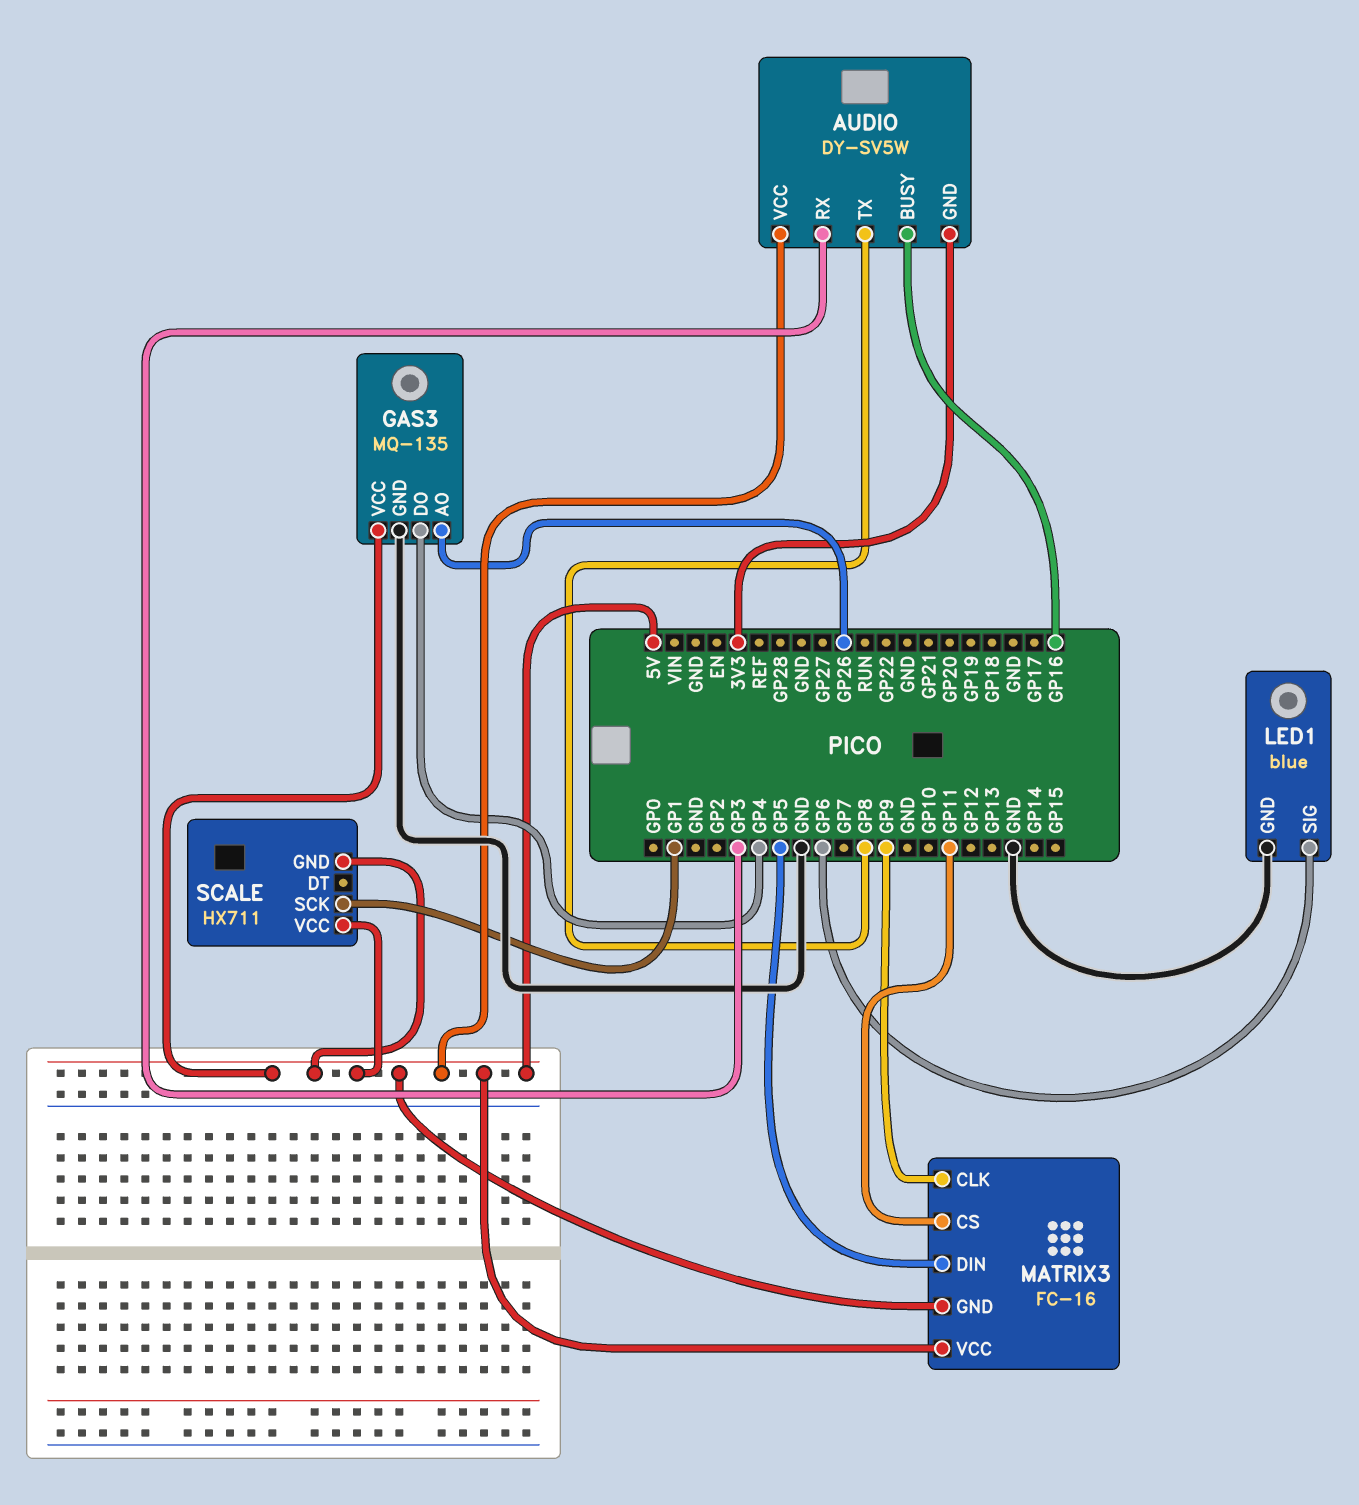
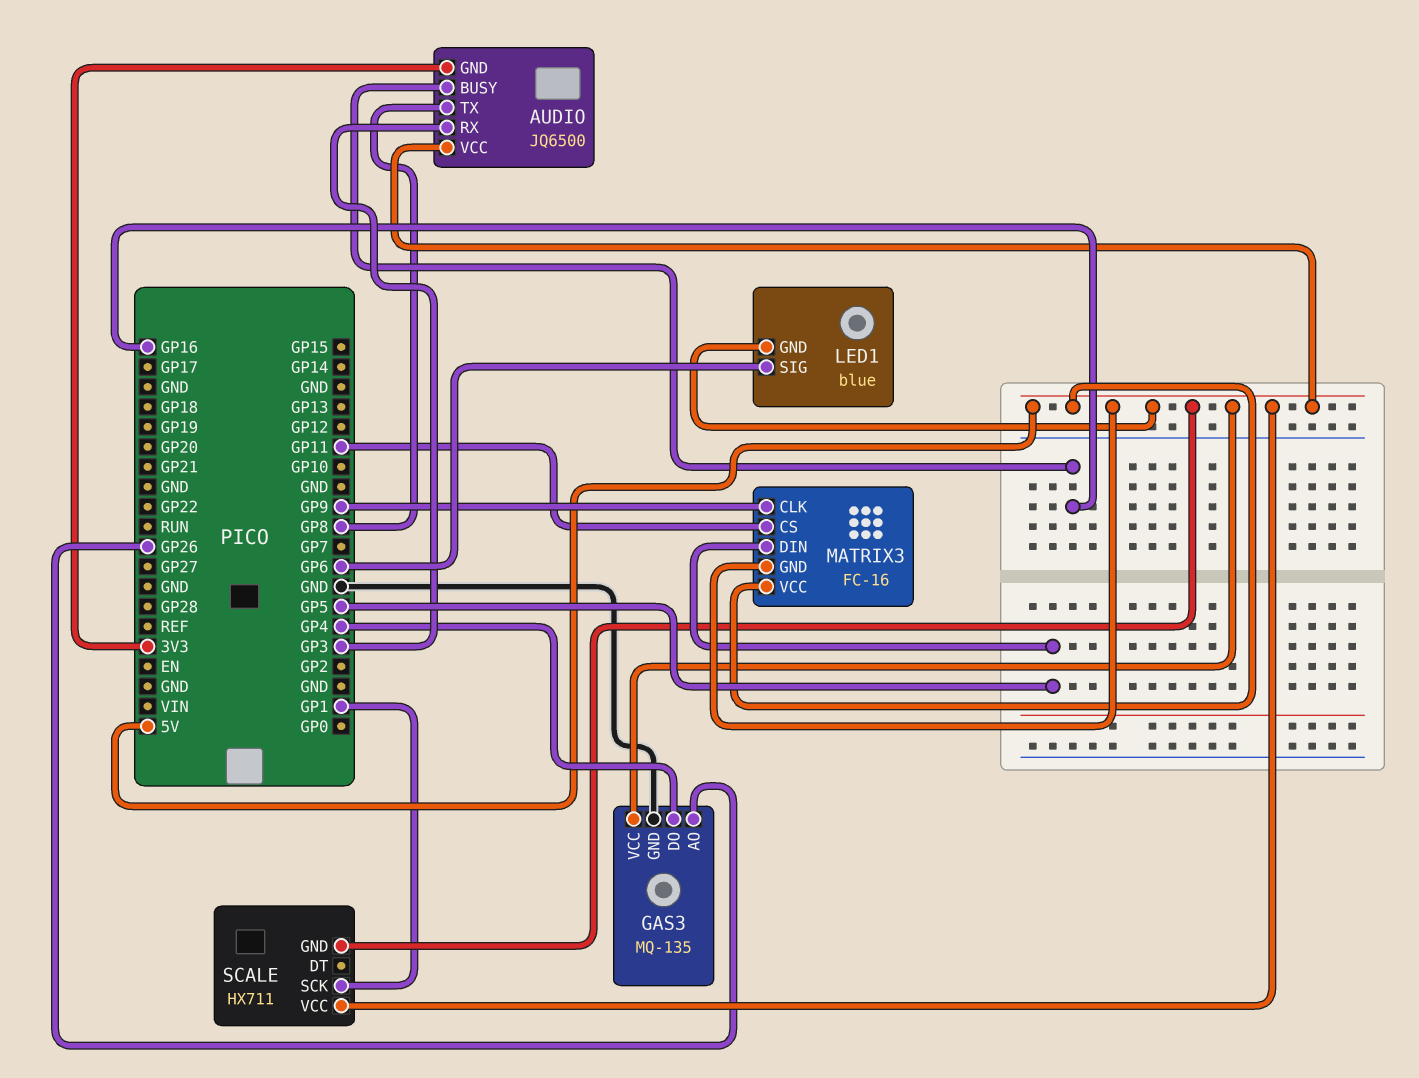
AUDIO: DY-SV5W -> JQ6500
LED1 pin GND: GND -> 5V

